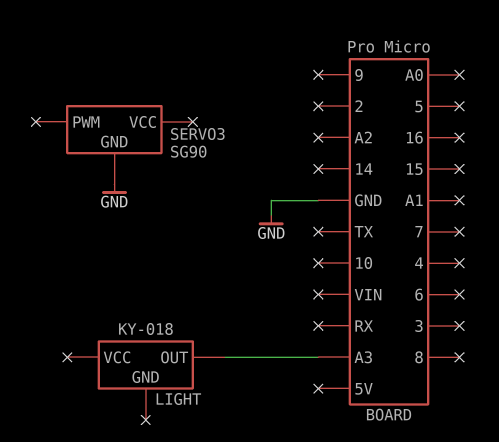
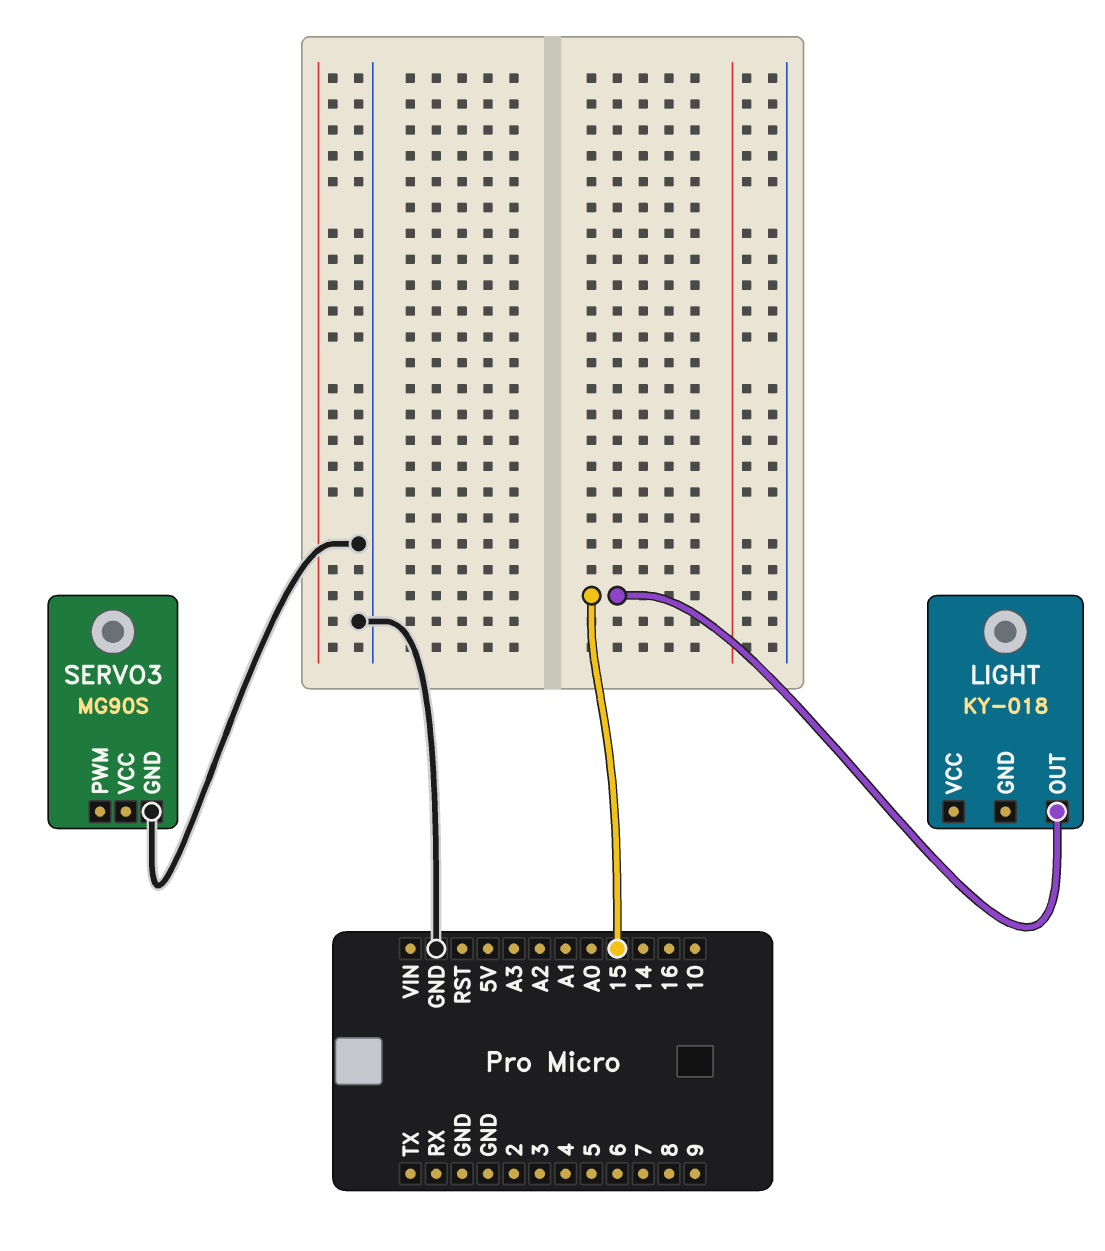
LIGHT pin OUT: A3 -> 15
SERVO3: SG90 -> MG90S

